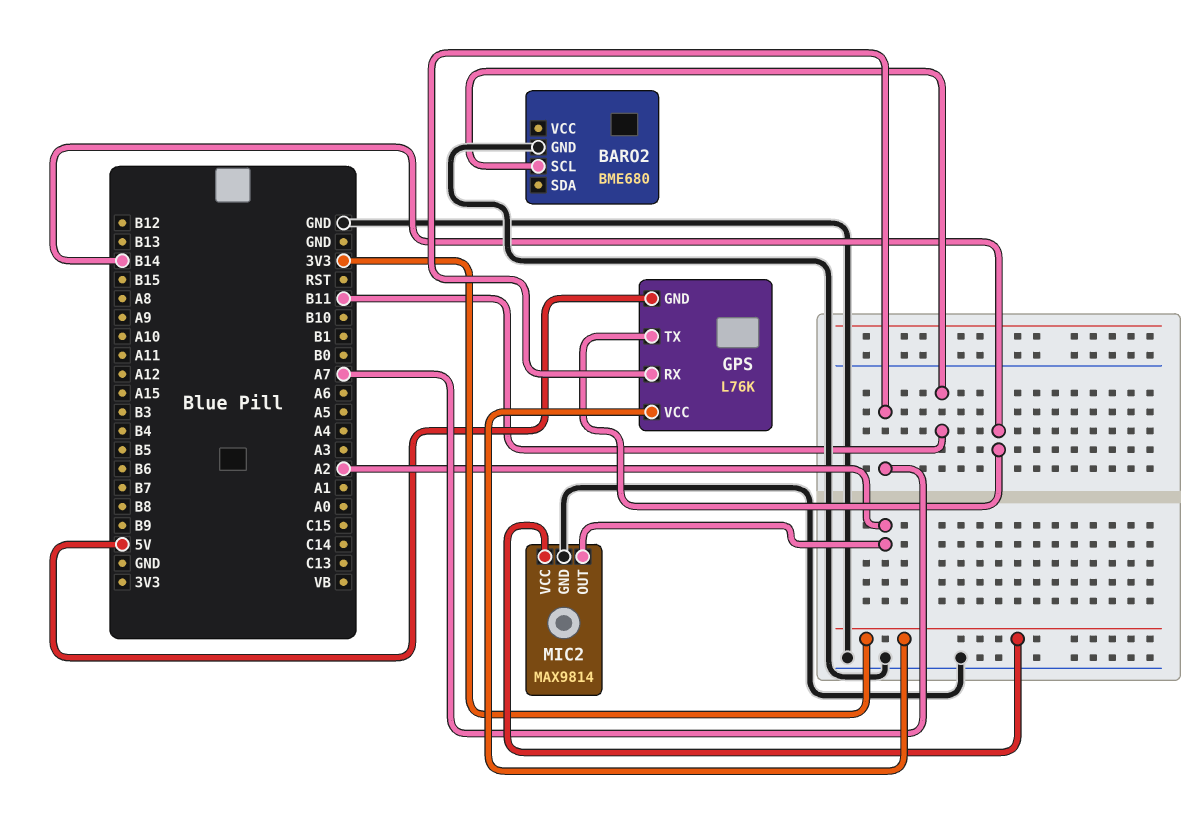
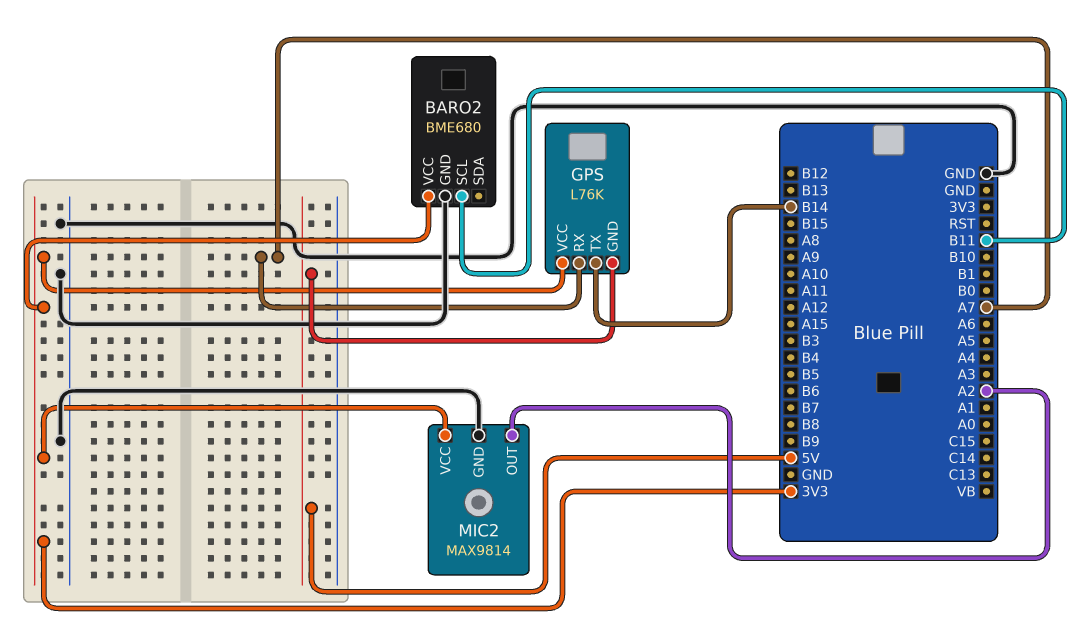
BARO2 pin VCC: none -> 3V3

